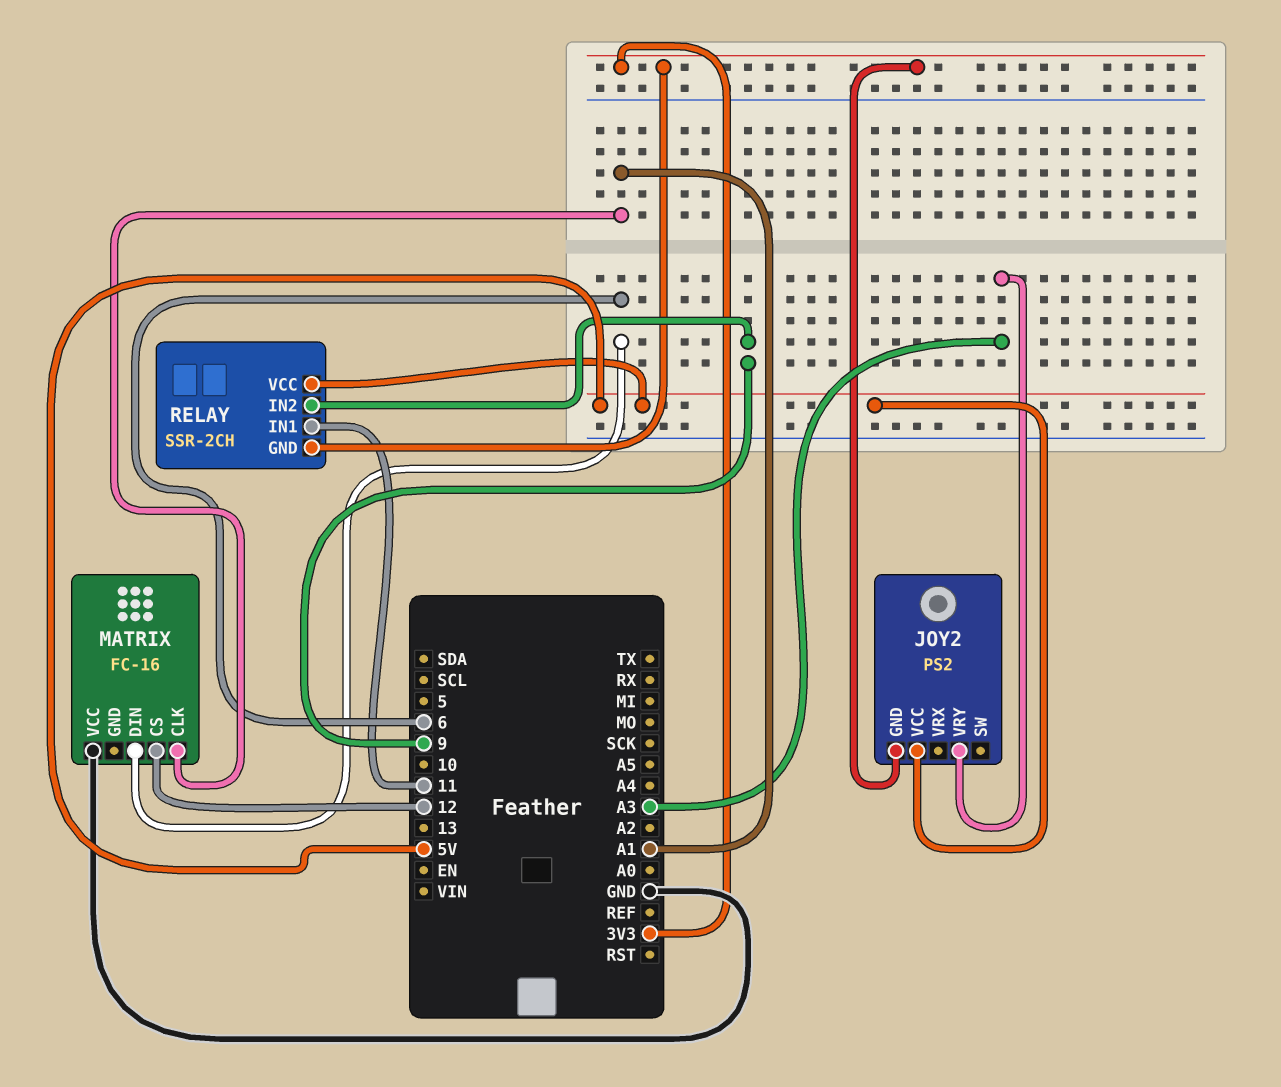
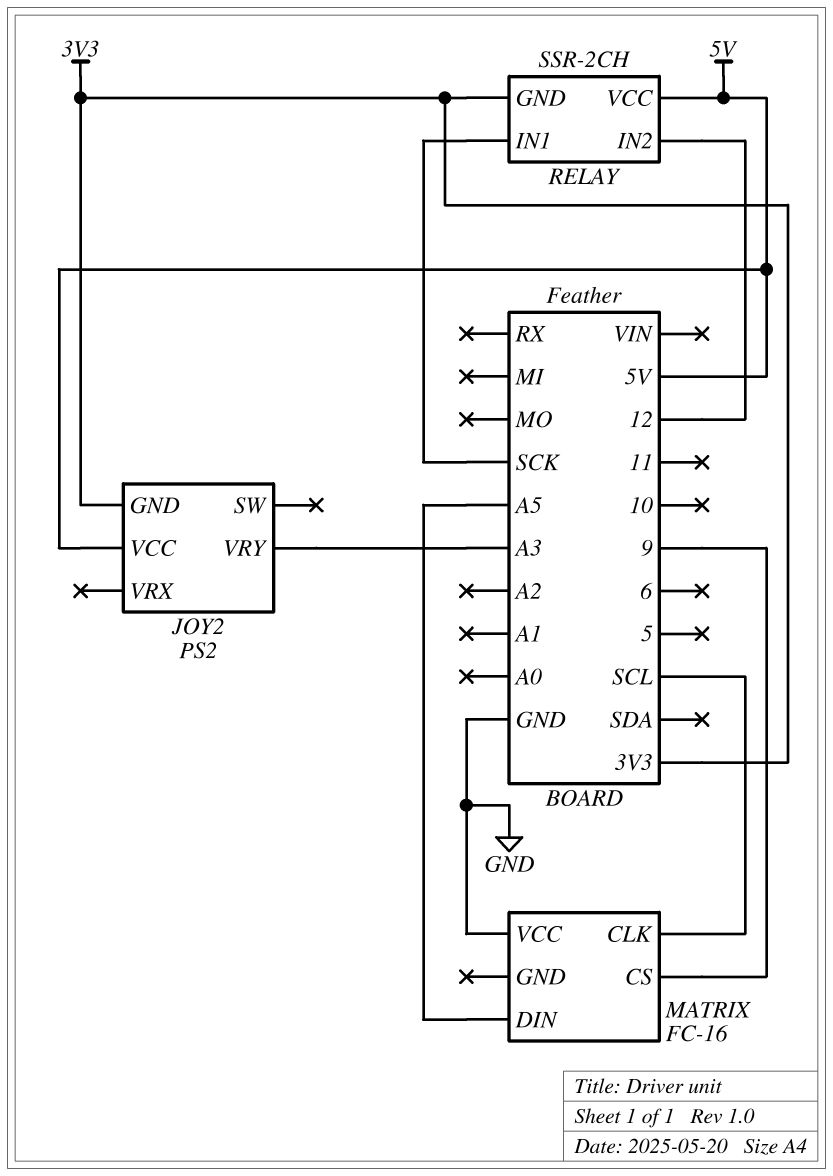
MATRIX pin CLK: A1 -> SCL
MATRIX pin CS: 12 -> 9
MATRIX pin DIN: 6 -> A5
RELAY pin IN1: 11 -> SCK
RELAY pin IN2: 9 -> 12

